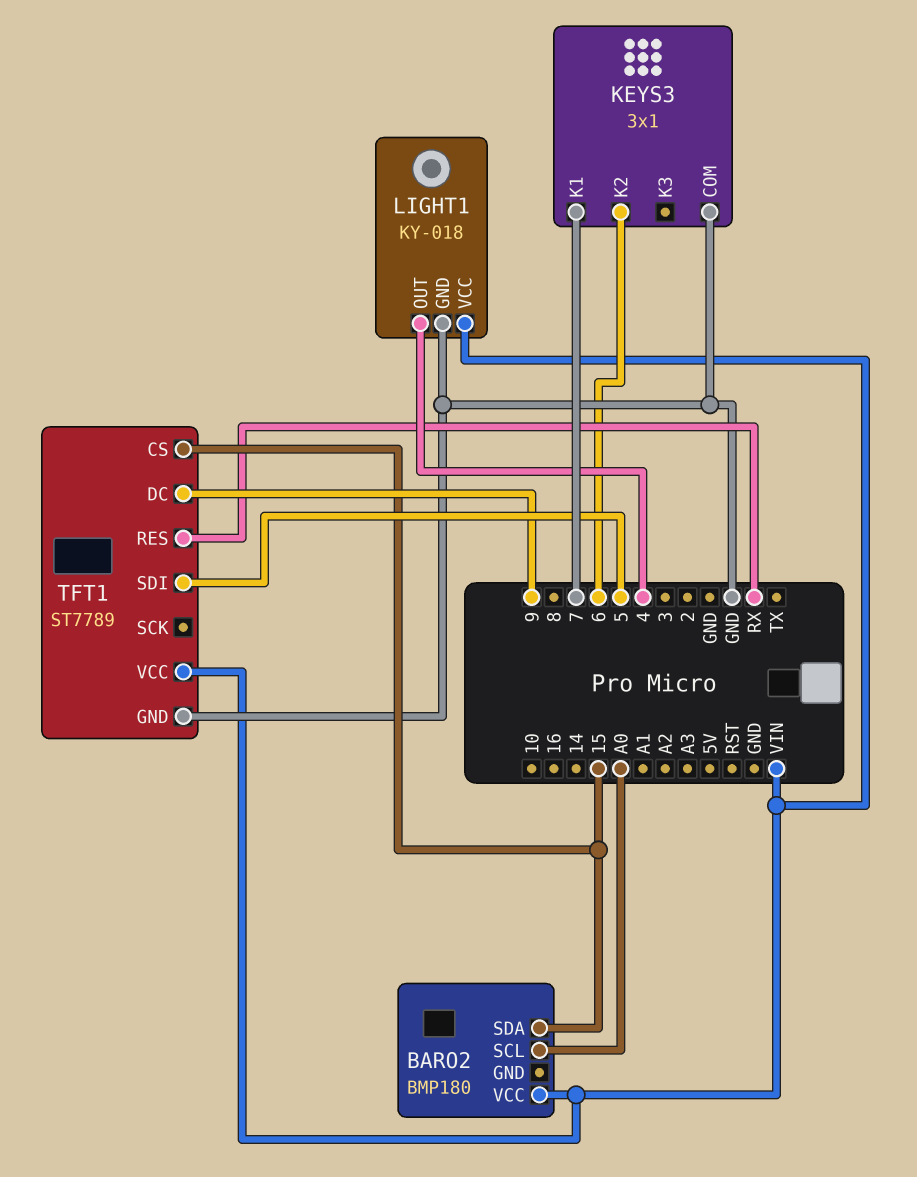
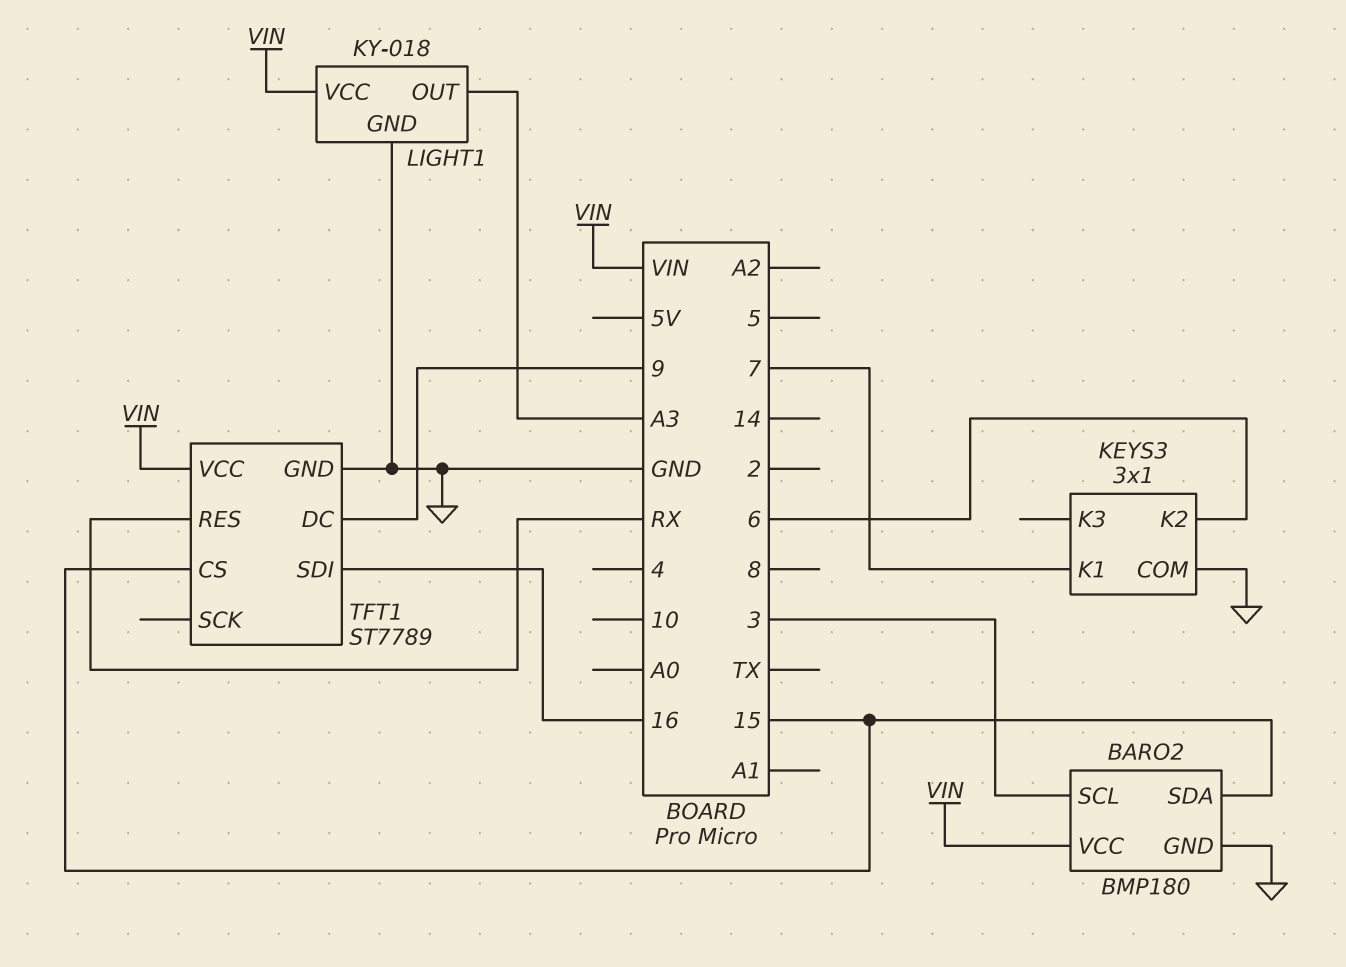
BARO2 pin GND: none -> GND
BARO2 pin SCL: A0 -> 3
LIGHT1 pin OUT: 4 -> A3
TFT1 pin SDI: 5 -> 16

